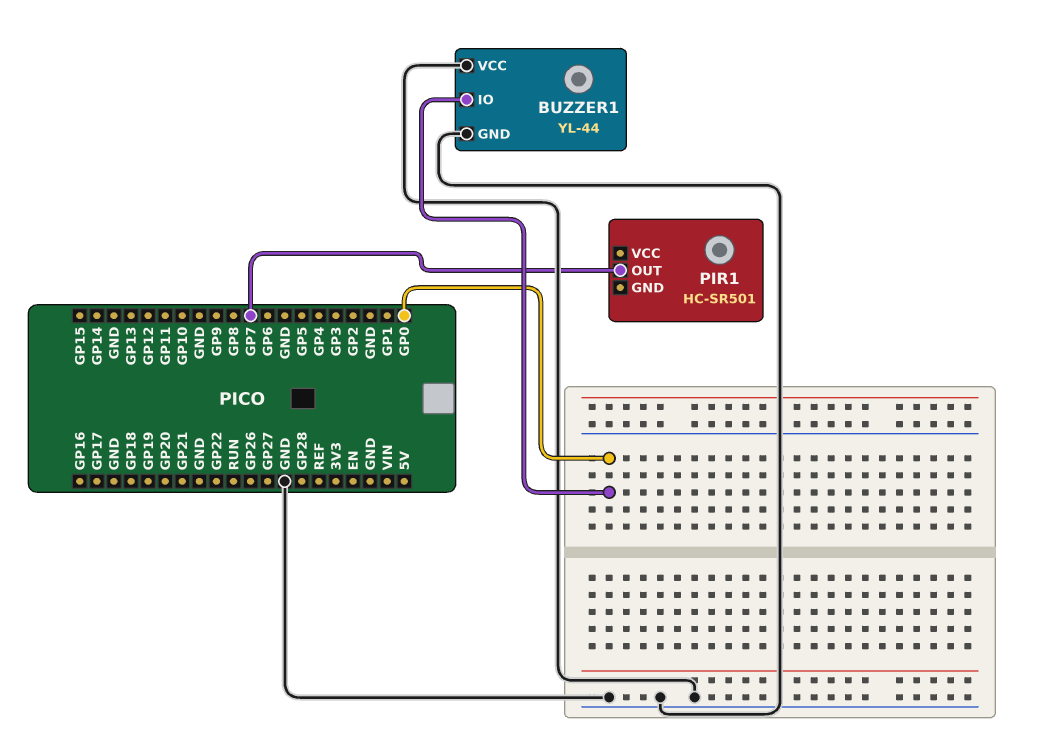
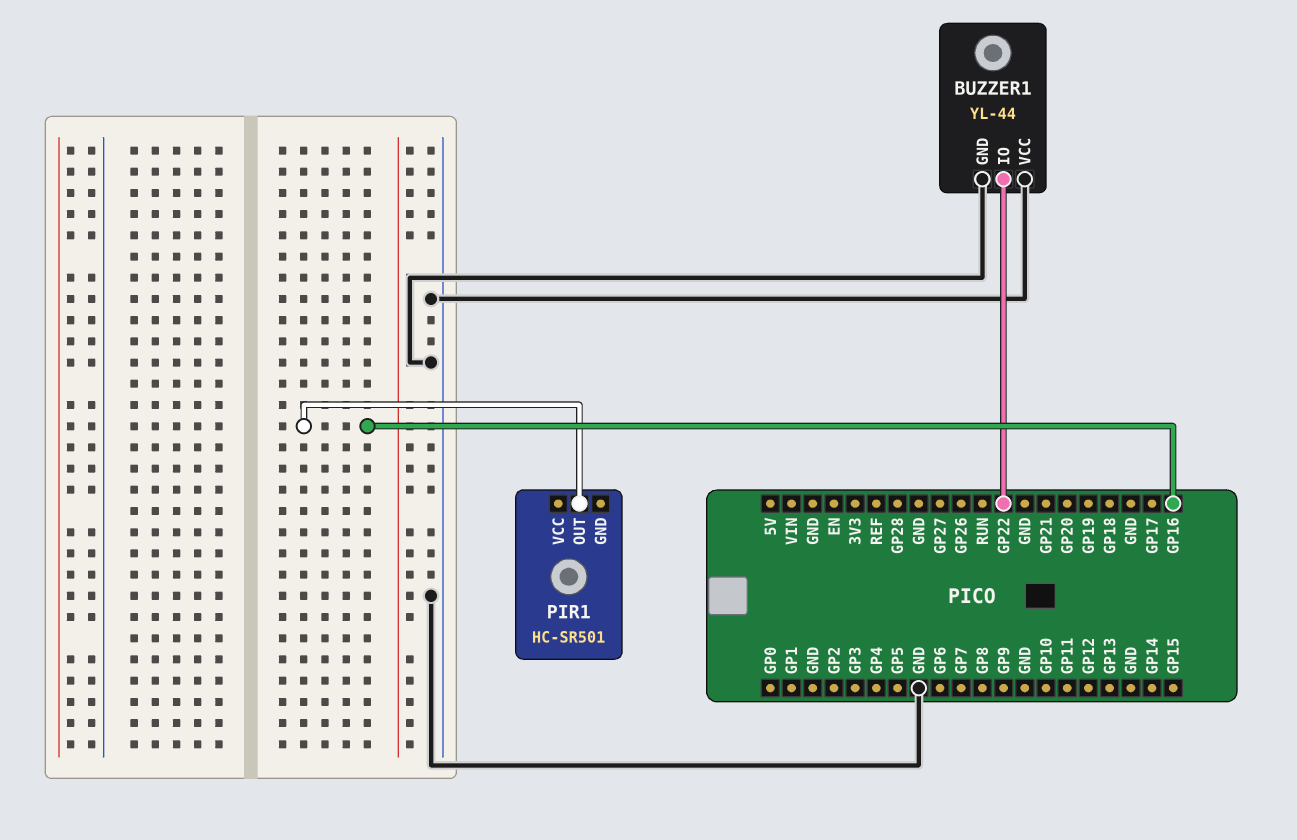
BUZZER1 pin IO: GP0 -> GP22
PIR1 pin OUT: GP7 -> GP16

